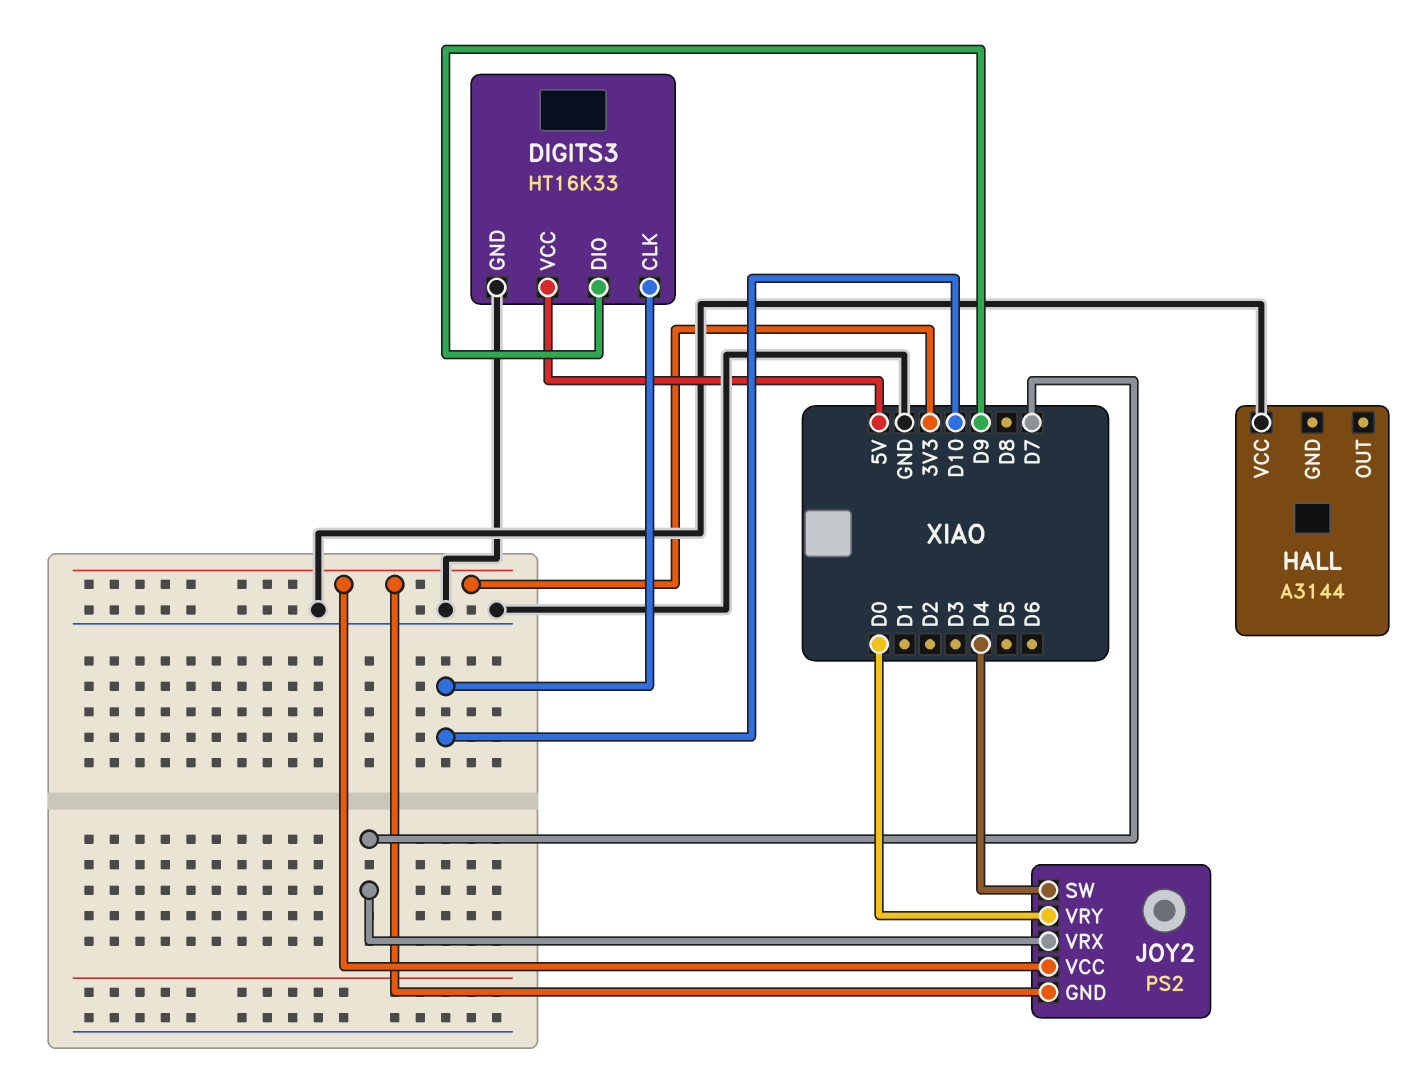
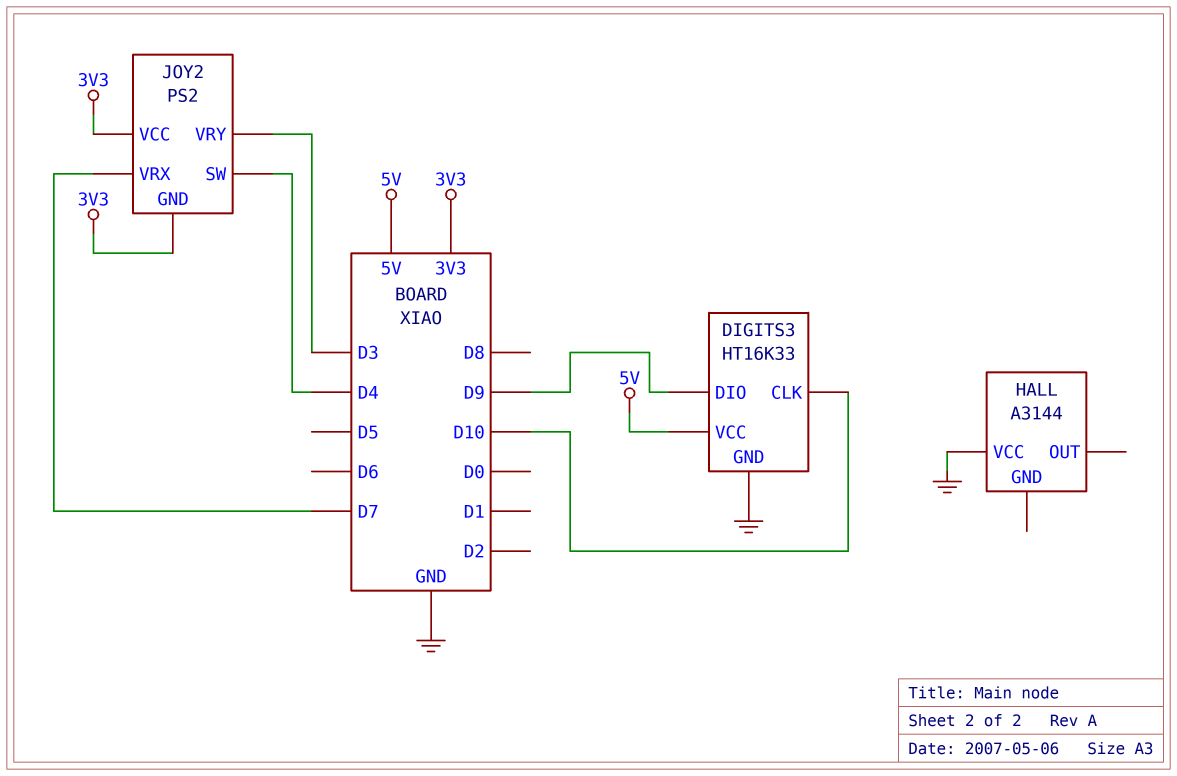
JOY2 pin VRY: D0 -> D3

